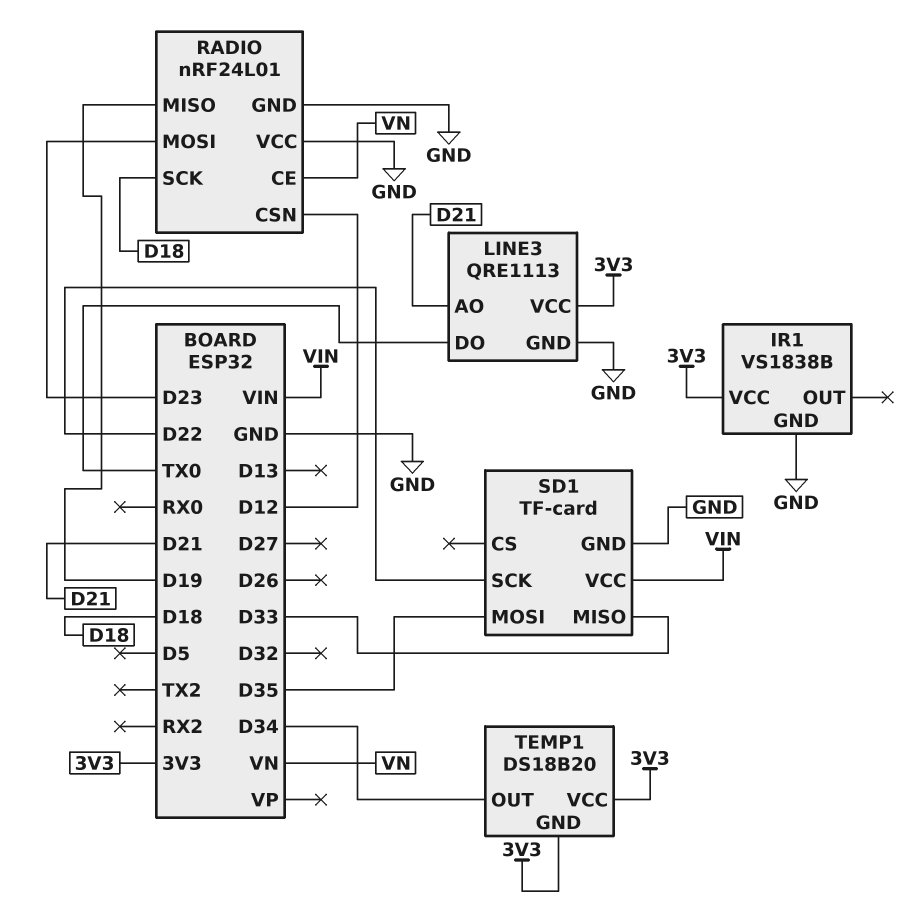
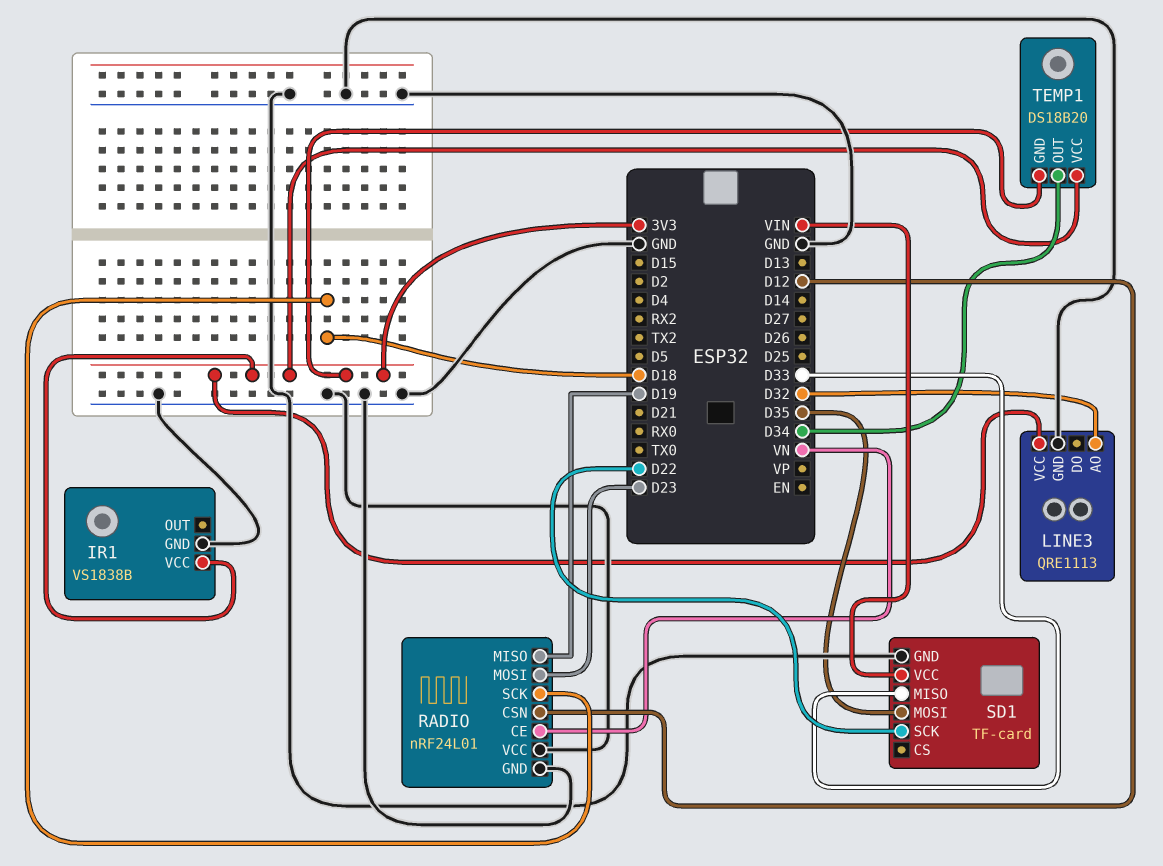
LINE3 pin AO: D21 -> D32
LINE3 pin DO: TX0 -> none

